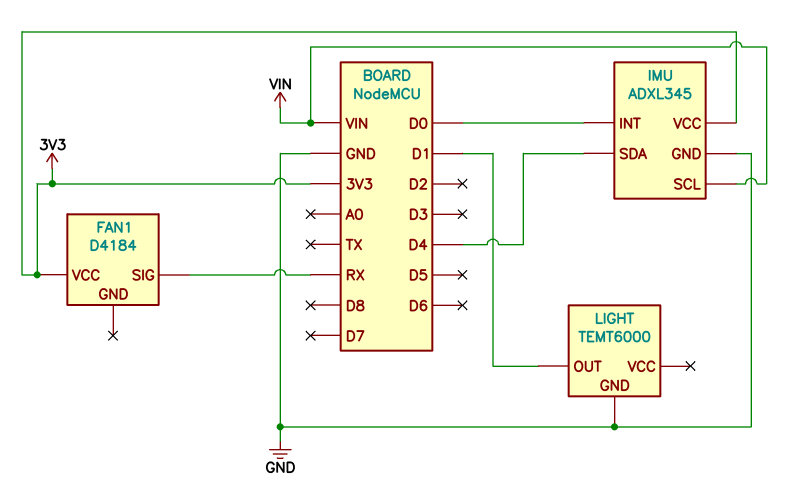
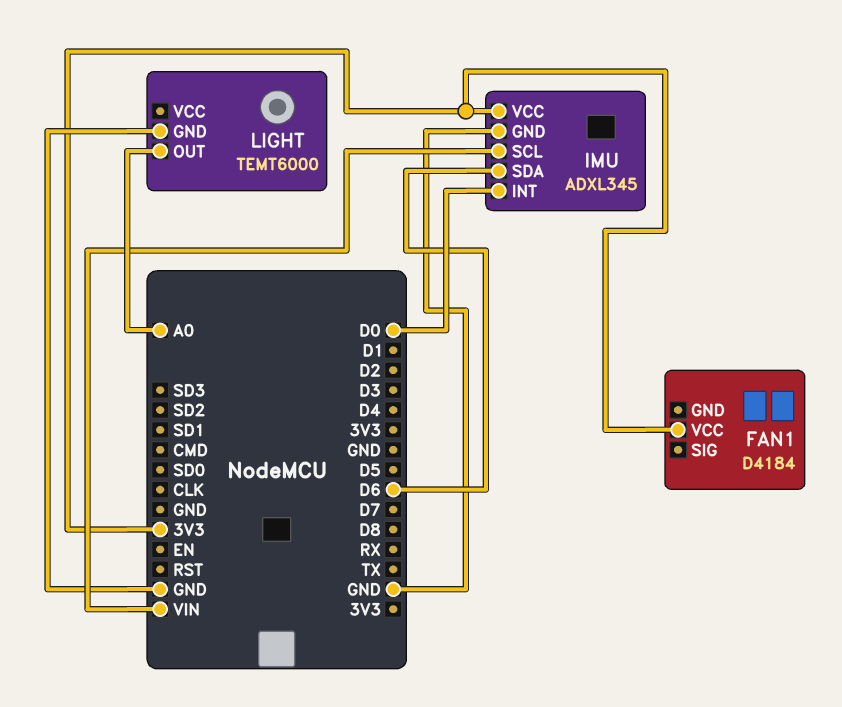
FAN1 pin SIG: RX -> none
IMU pin SDA: D4 -> D6
LIGHT pin OUT: D1 -> A0

